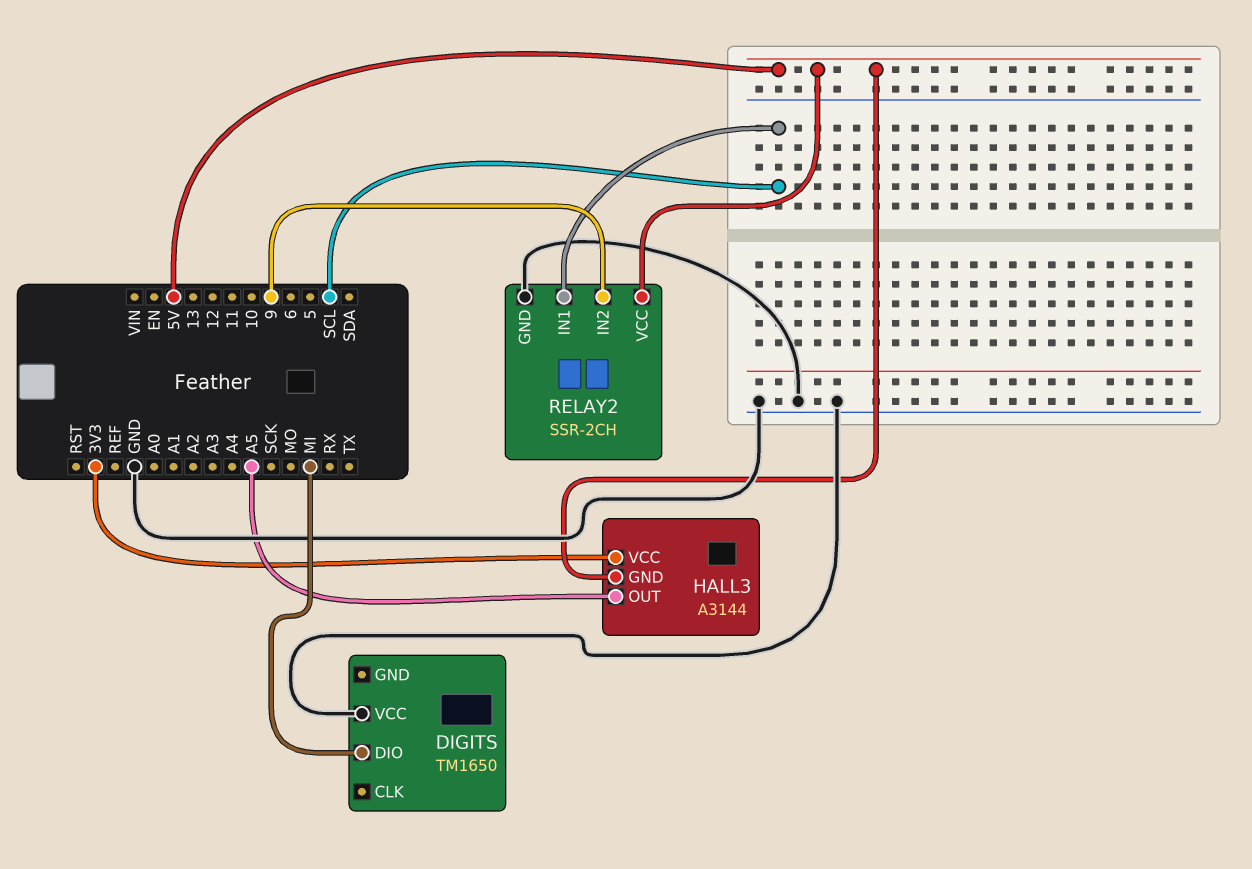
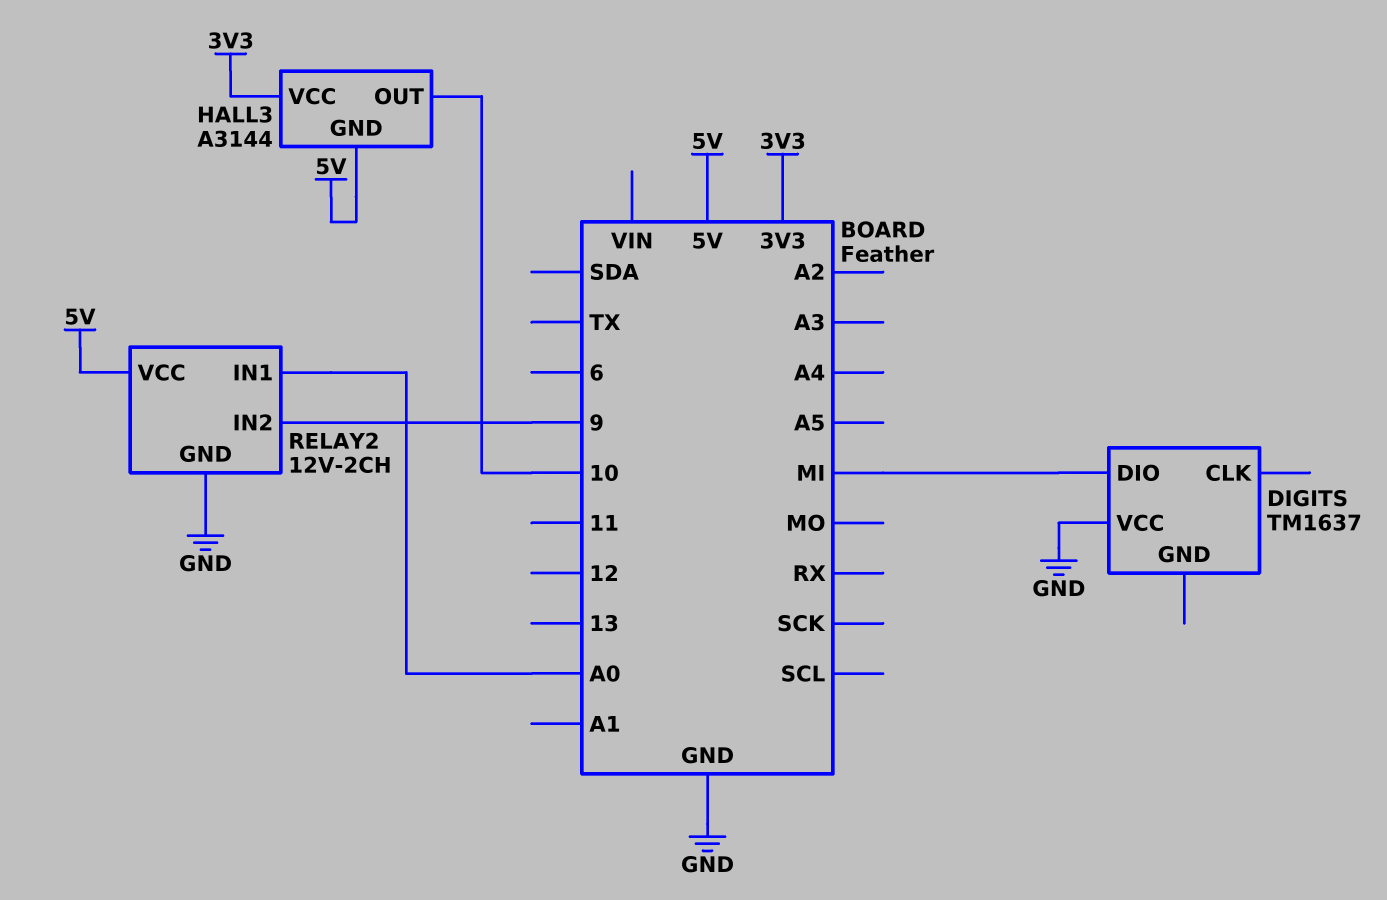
DIGITS: TM1650 -> TM1637
HALL3 pin OUT: A5 -> 10
RELAY2: SSR-2CH -> 12V-2CH
RELAY2 pin IN1: SCL -> A0

